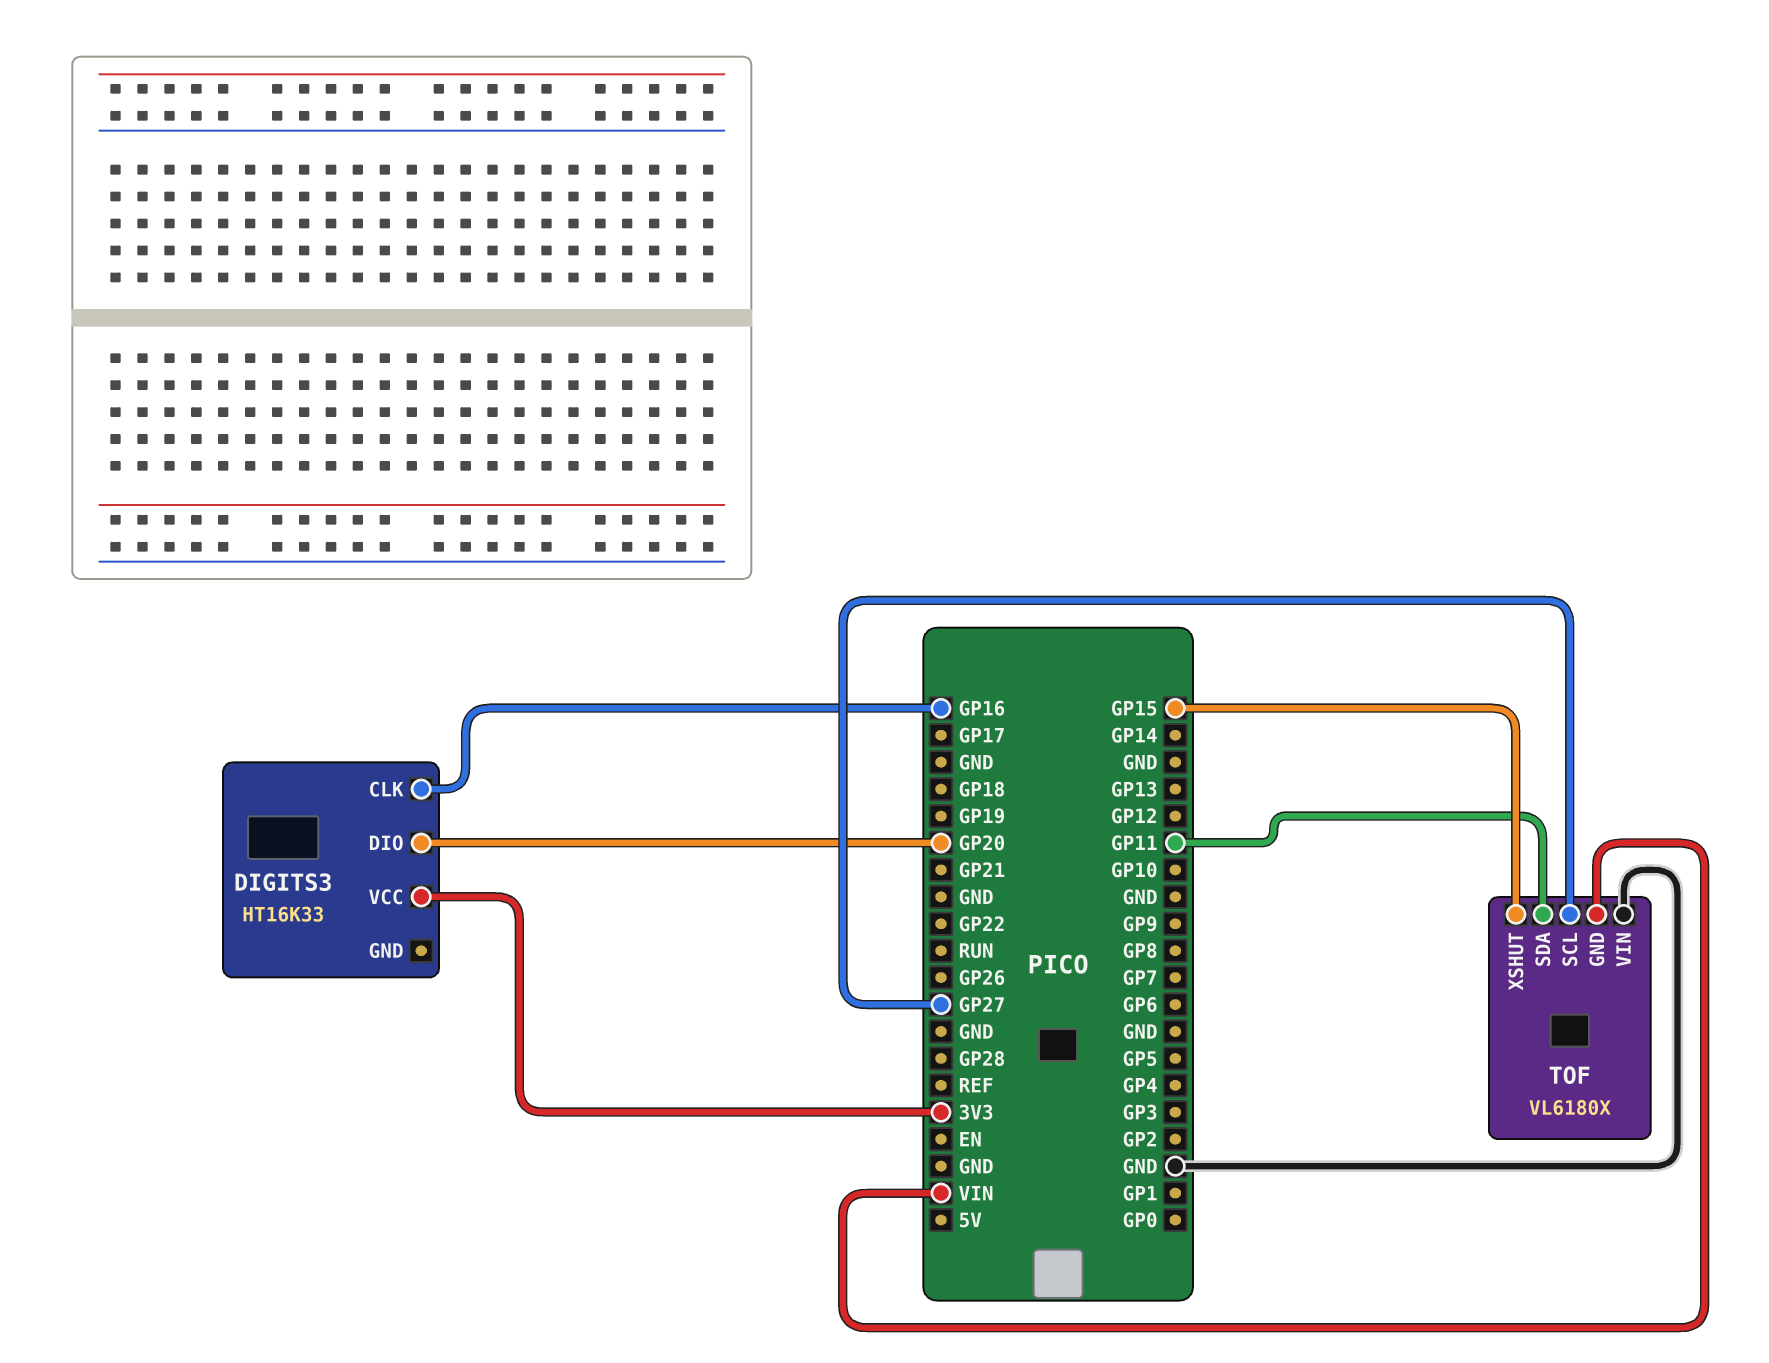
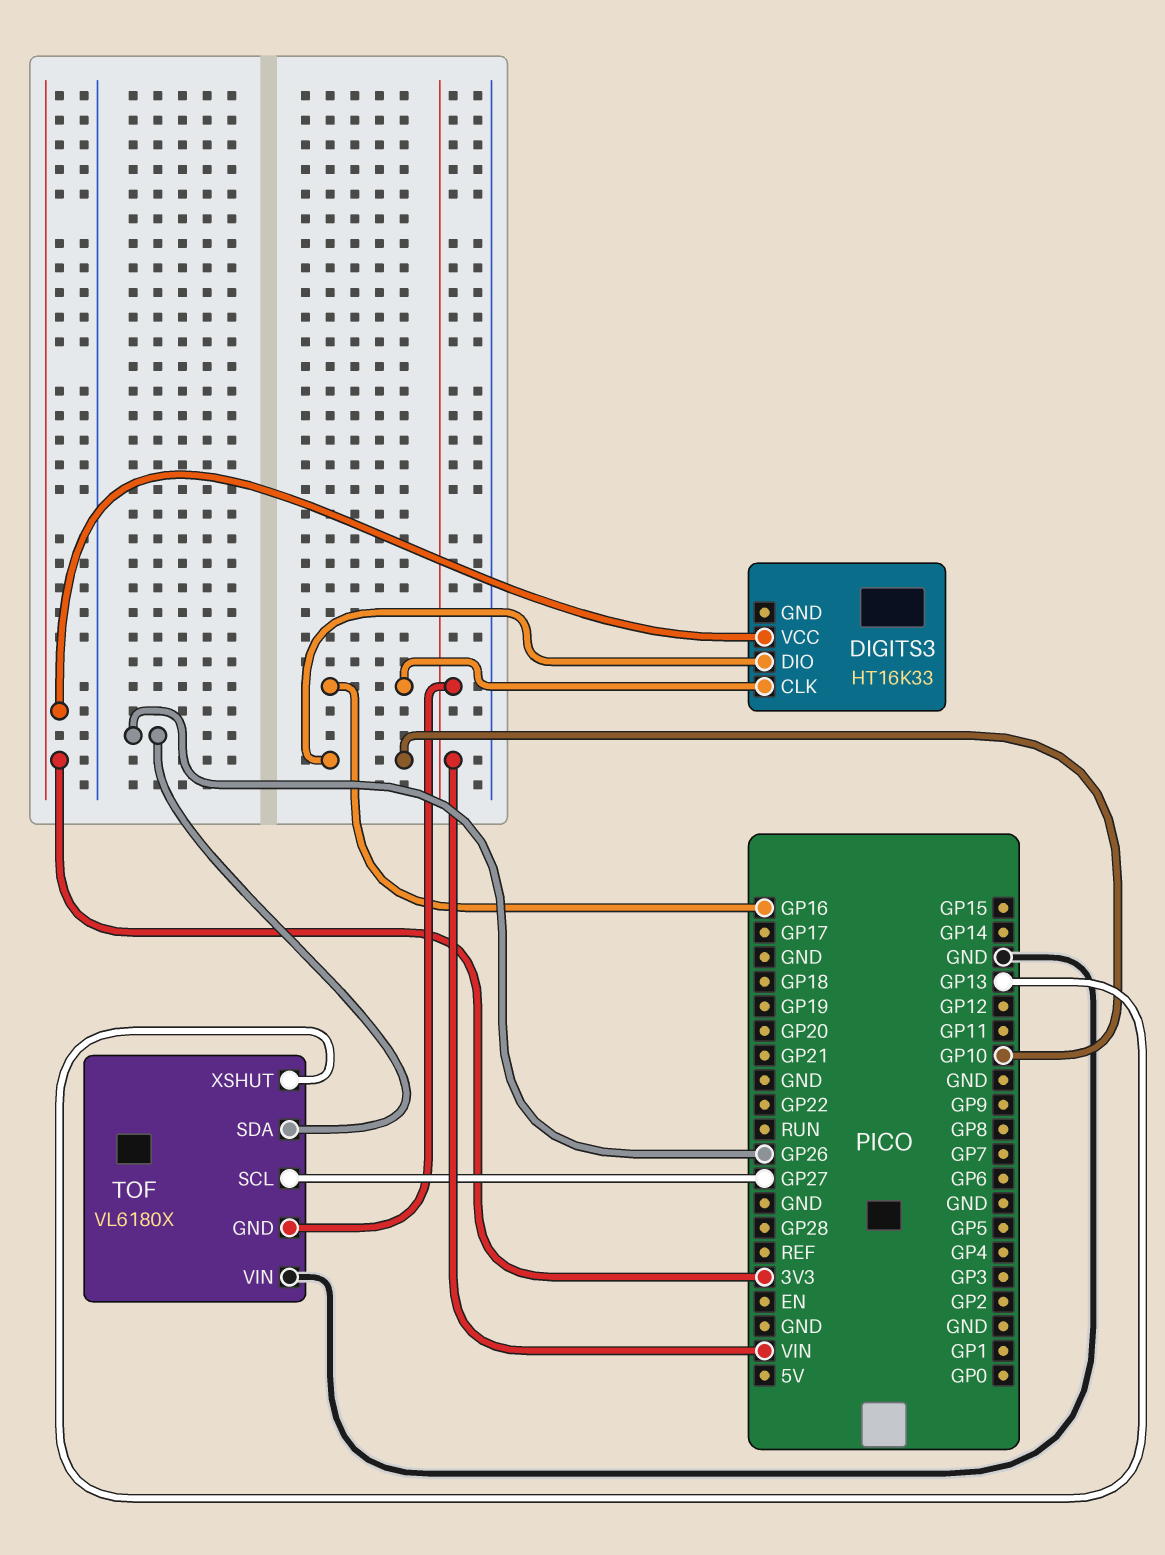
DIGITS3 pin DIO: GP20 -> GP10
TOF pin SDA: GP11 -> GP26
TOF pin XSHUT: GP15 -> GP13

